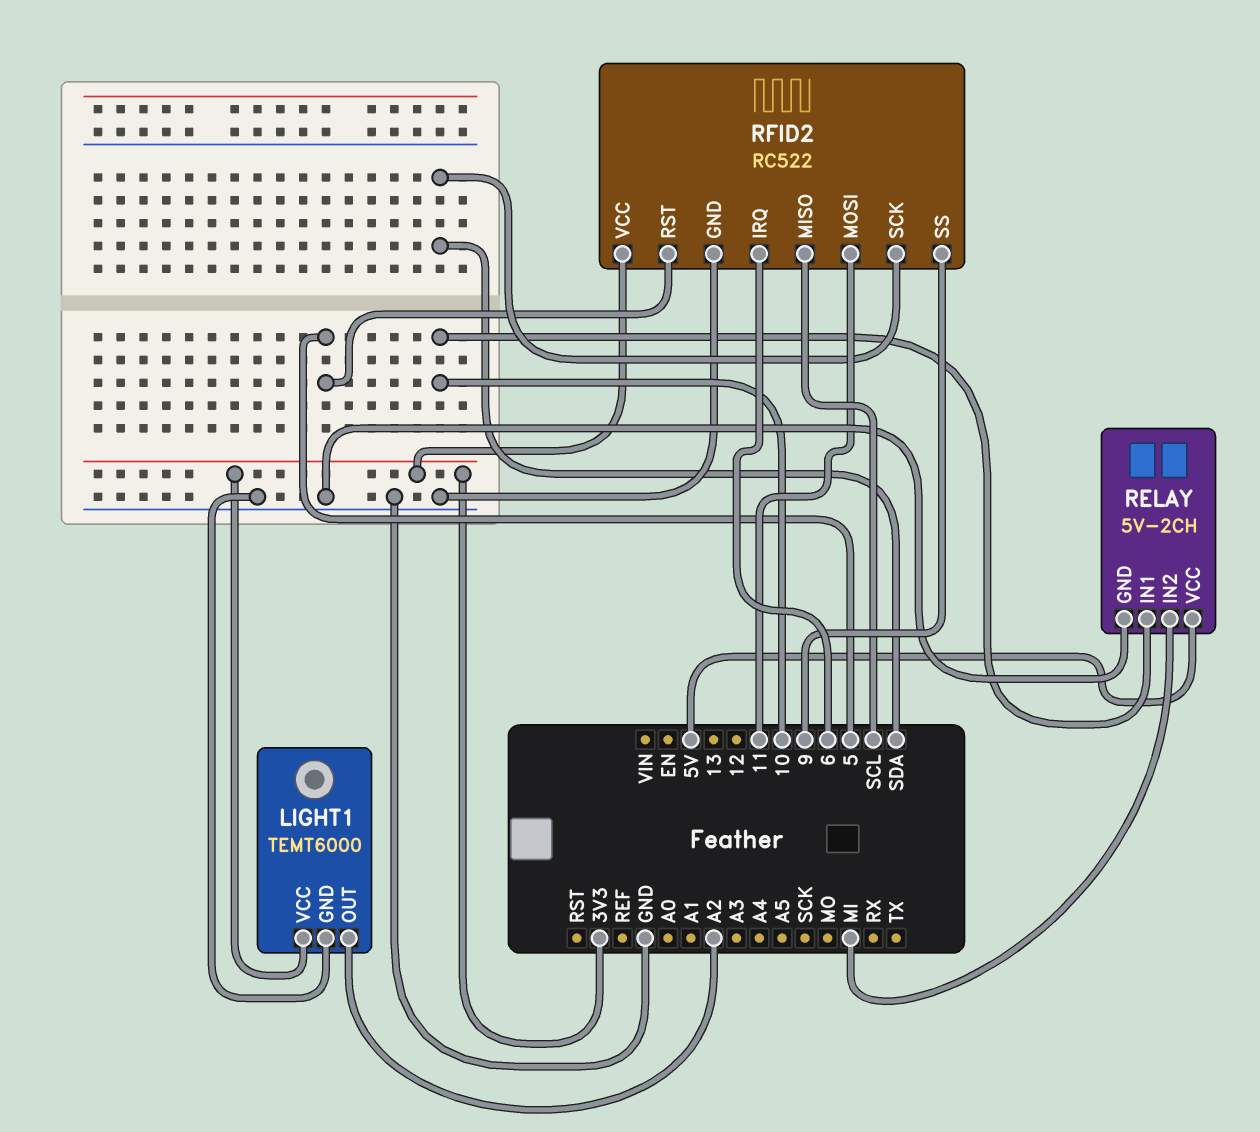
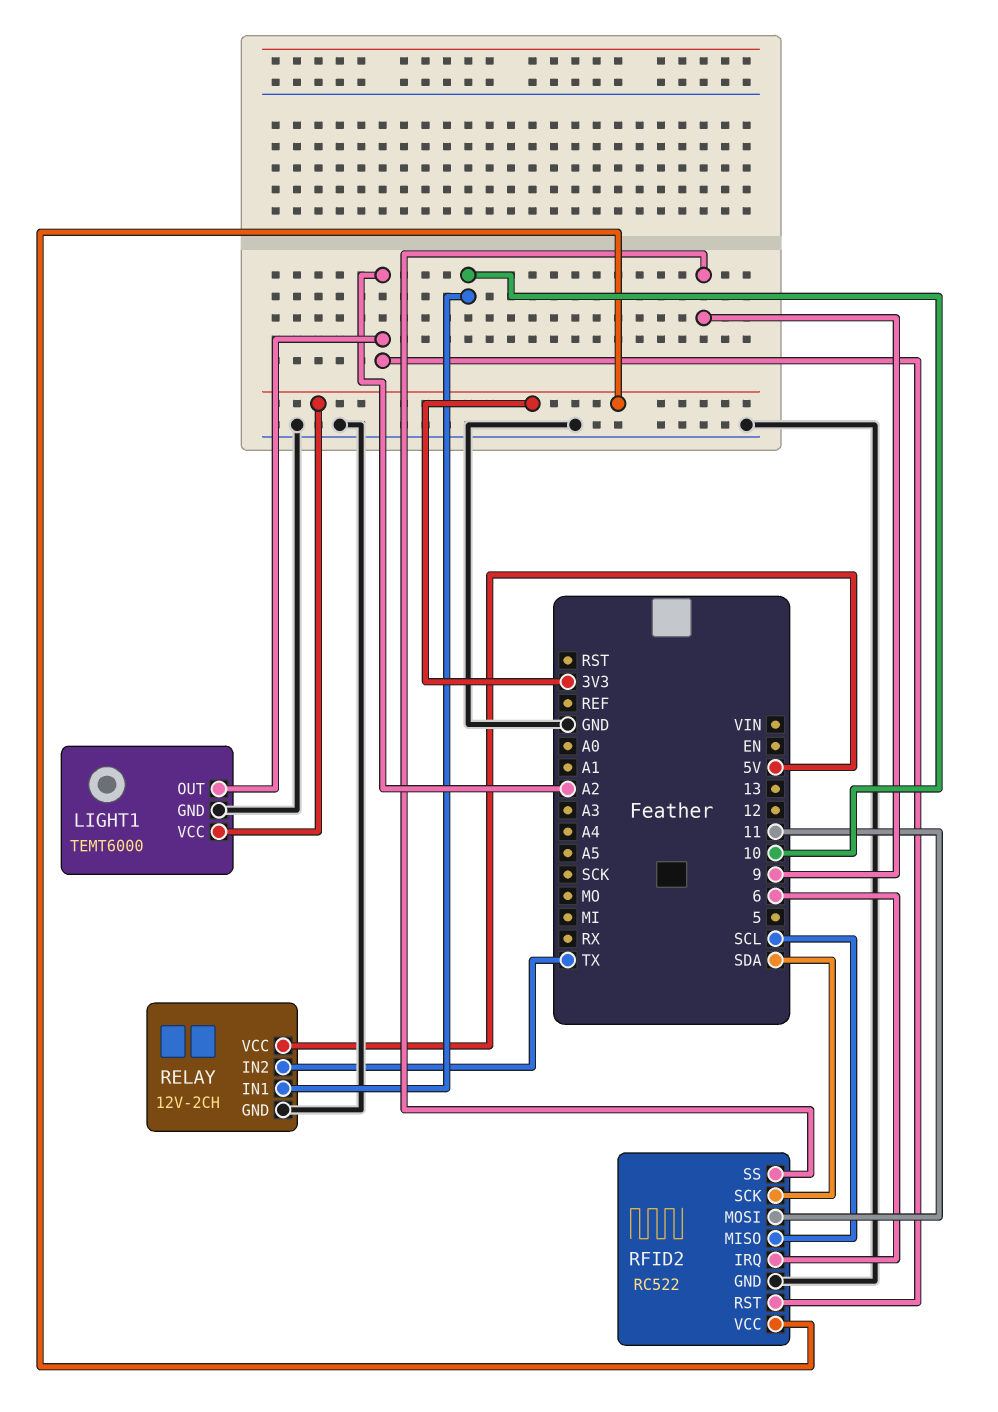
RELAY: 5V-2CH -> 12V-2CH
RELAY pin IN2: MI -> TX
RFID2 pin RST: 5 -> A2

